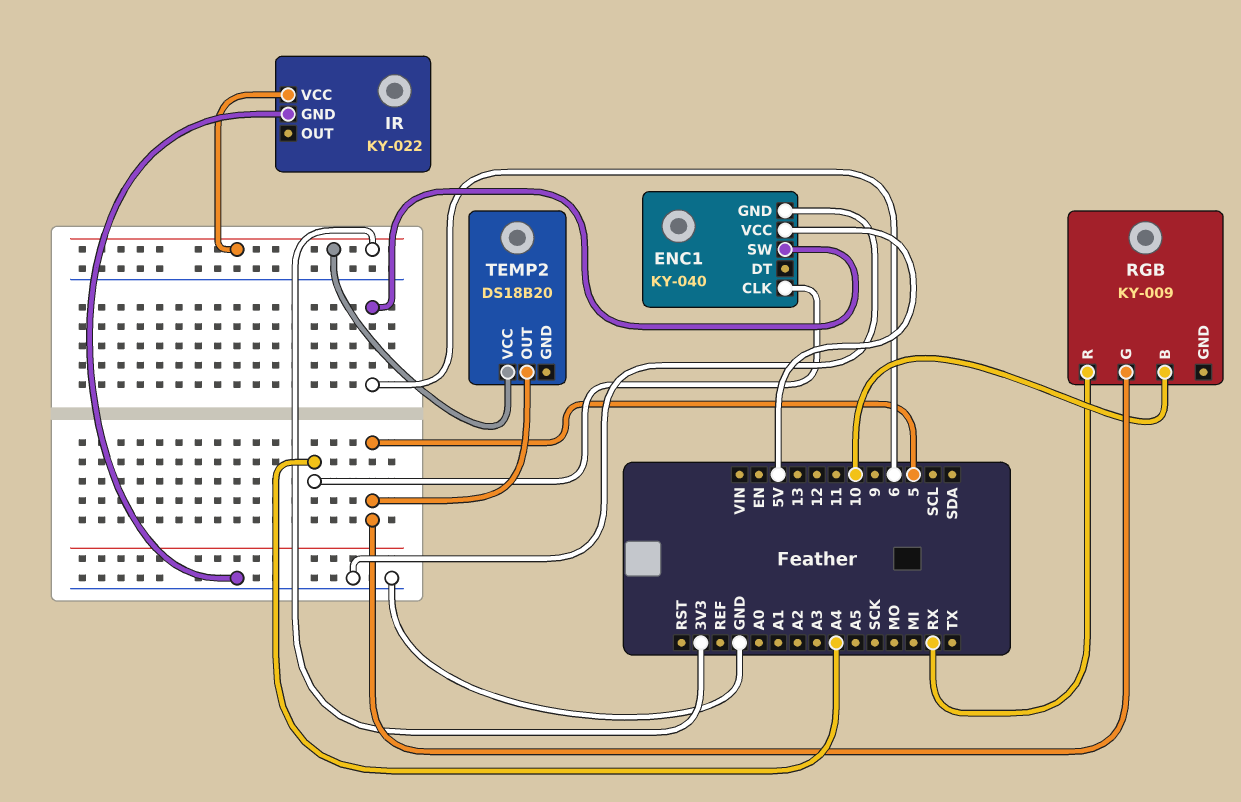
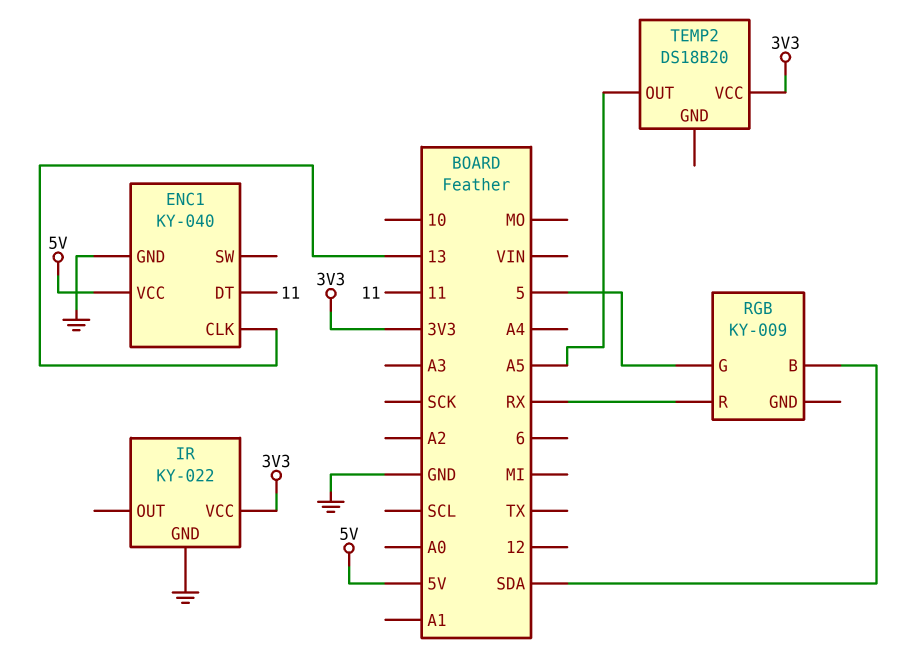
ENC1 pin CLK: A4 -> 13
ENC1 pin DT: none -> 11
ENC1 pin SW: 6 -> none
RGB pin B: 10 -> SDA
TEMP2 pin OUT: 5 -> A5

